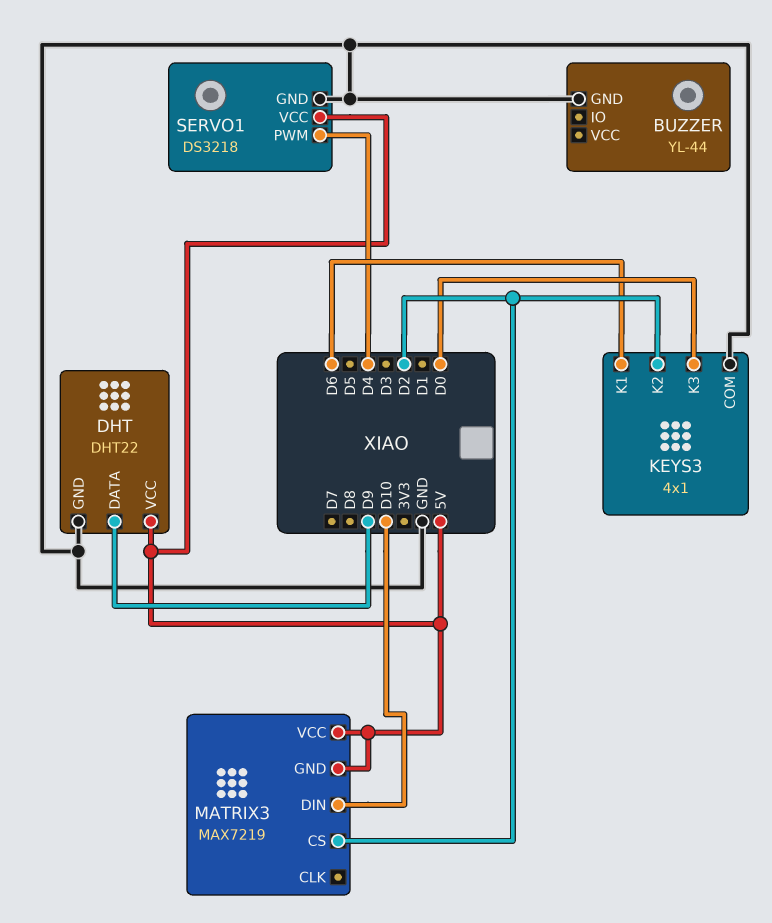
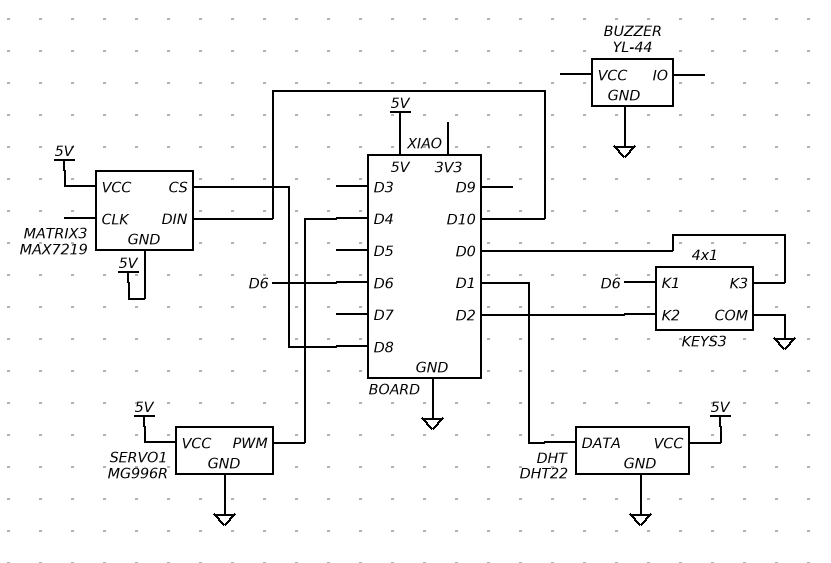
DHT pin DATA: D9 -> D1
MATRIX3 pin CS: D2 -> D8
SERVO1: DS3218 -> MG996R

